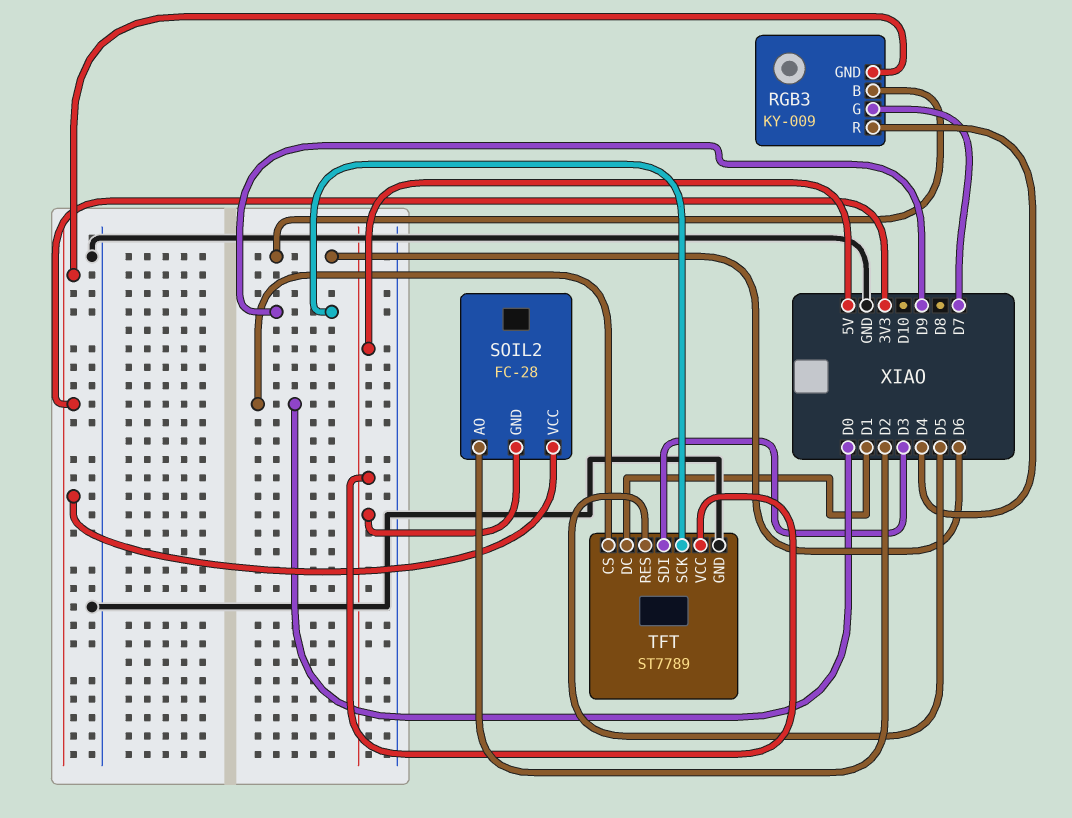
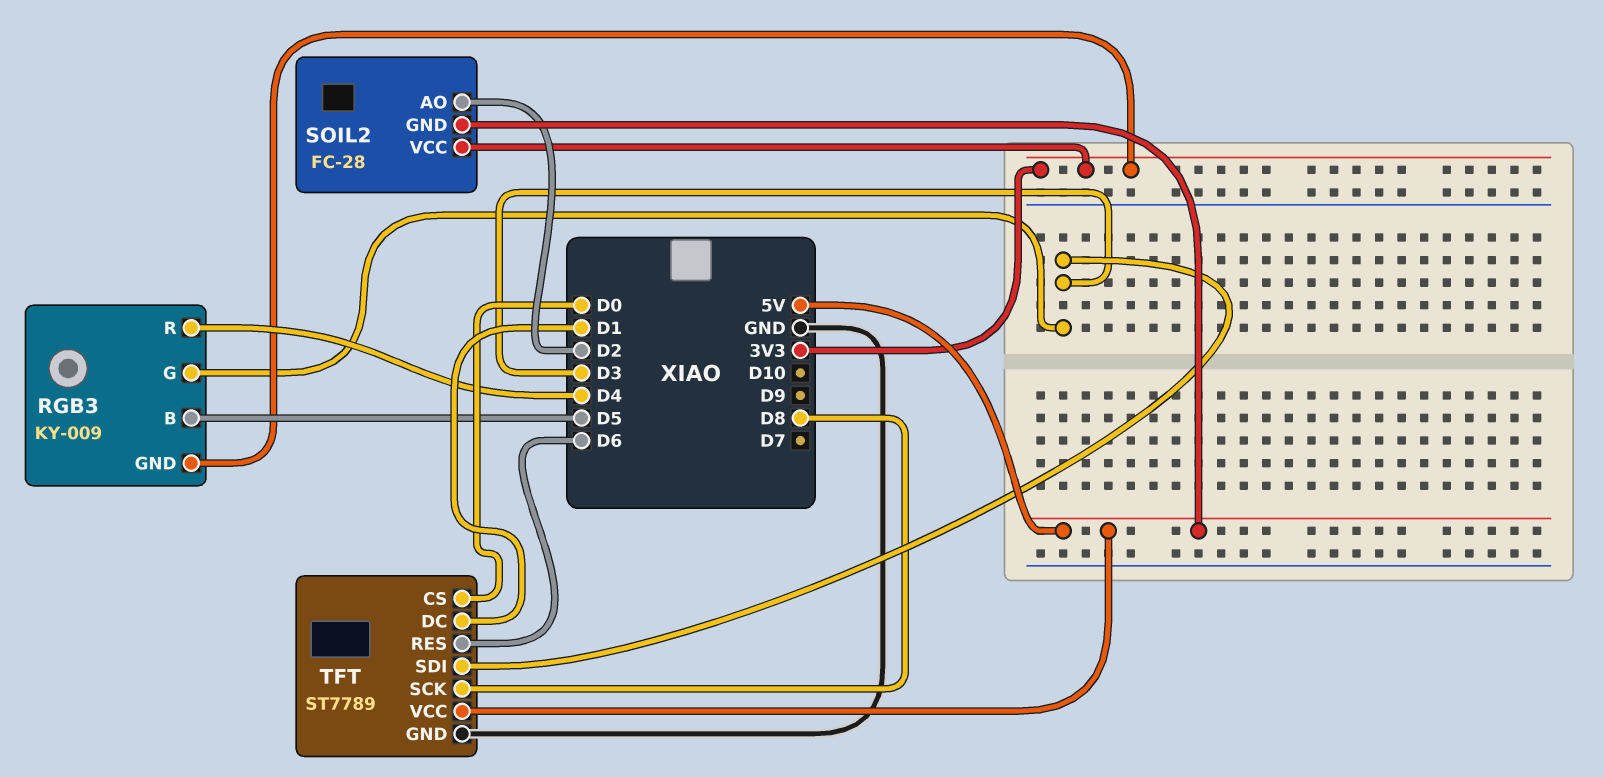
RGB3 pin B: D6 -> D5
RGB3 pin G: D7 -> D3
TFT pin RES: D5 -> D6
TFT pin SCK: D9 -> D8

